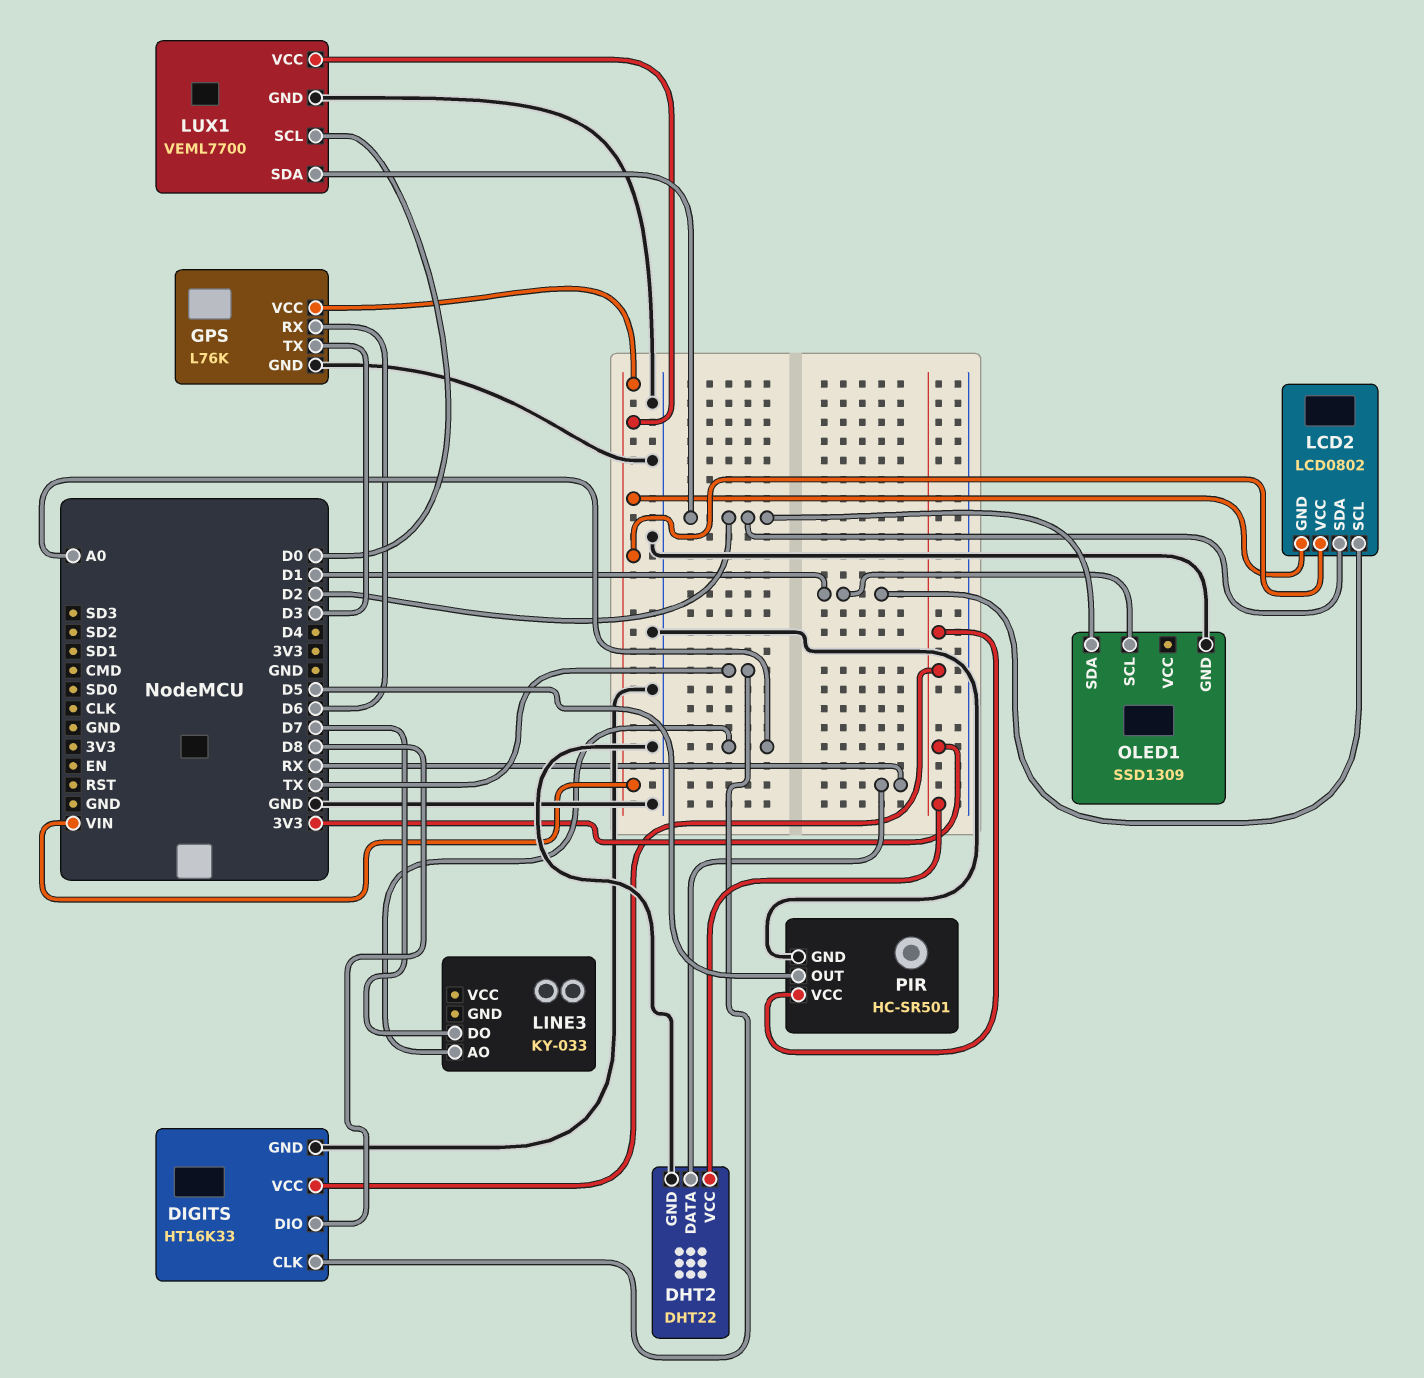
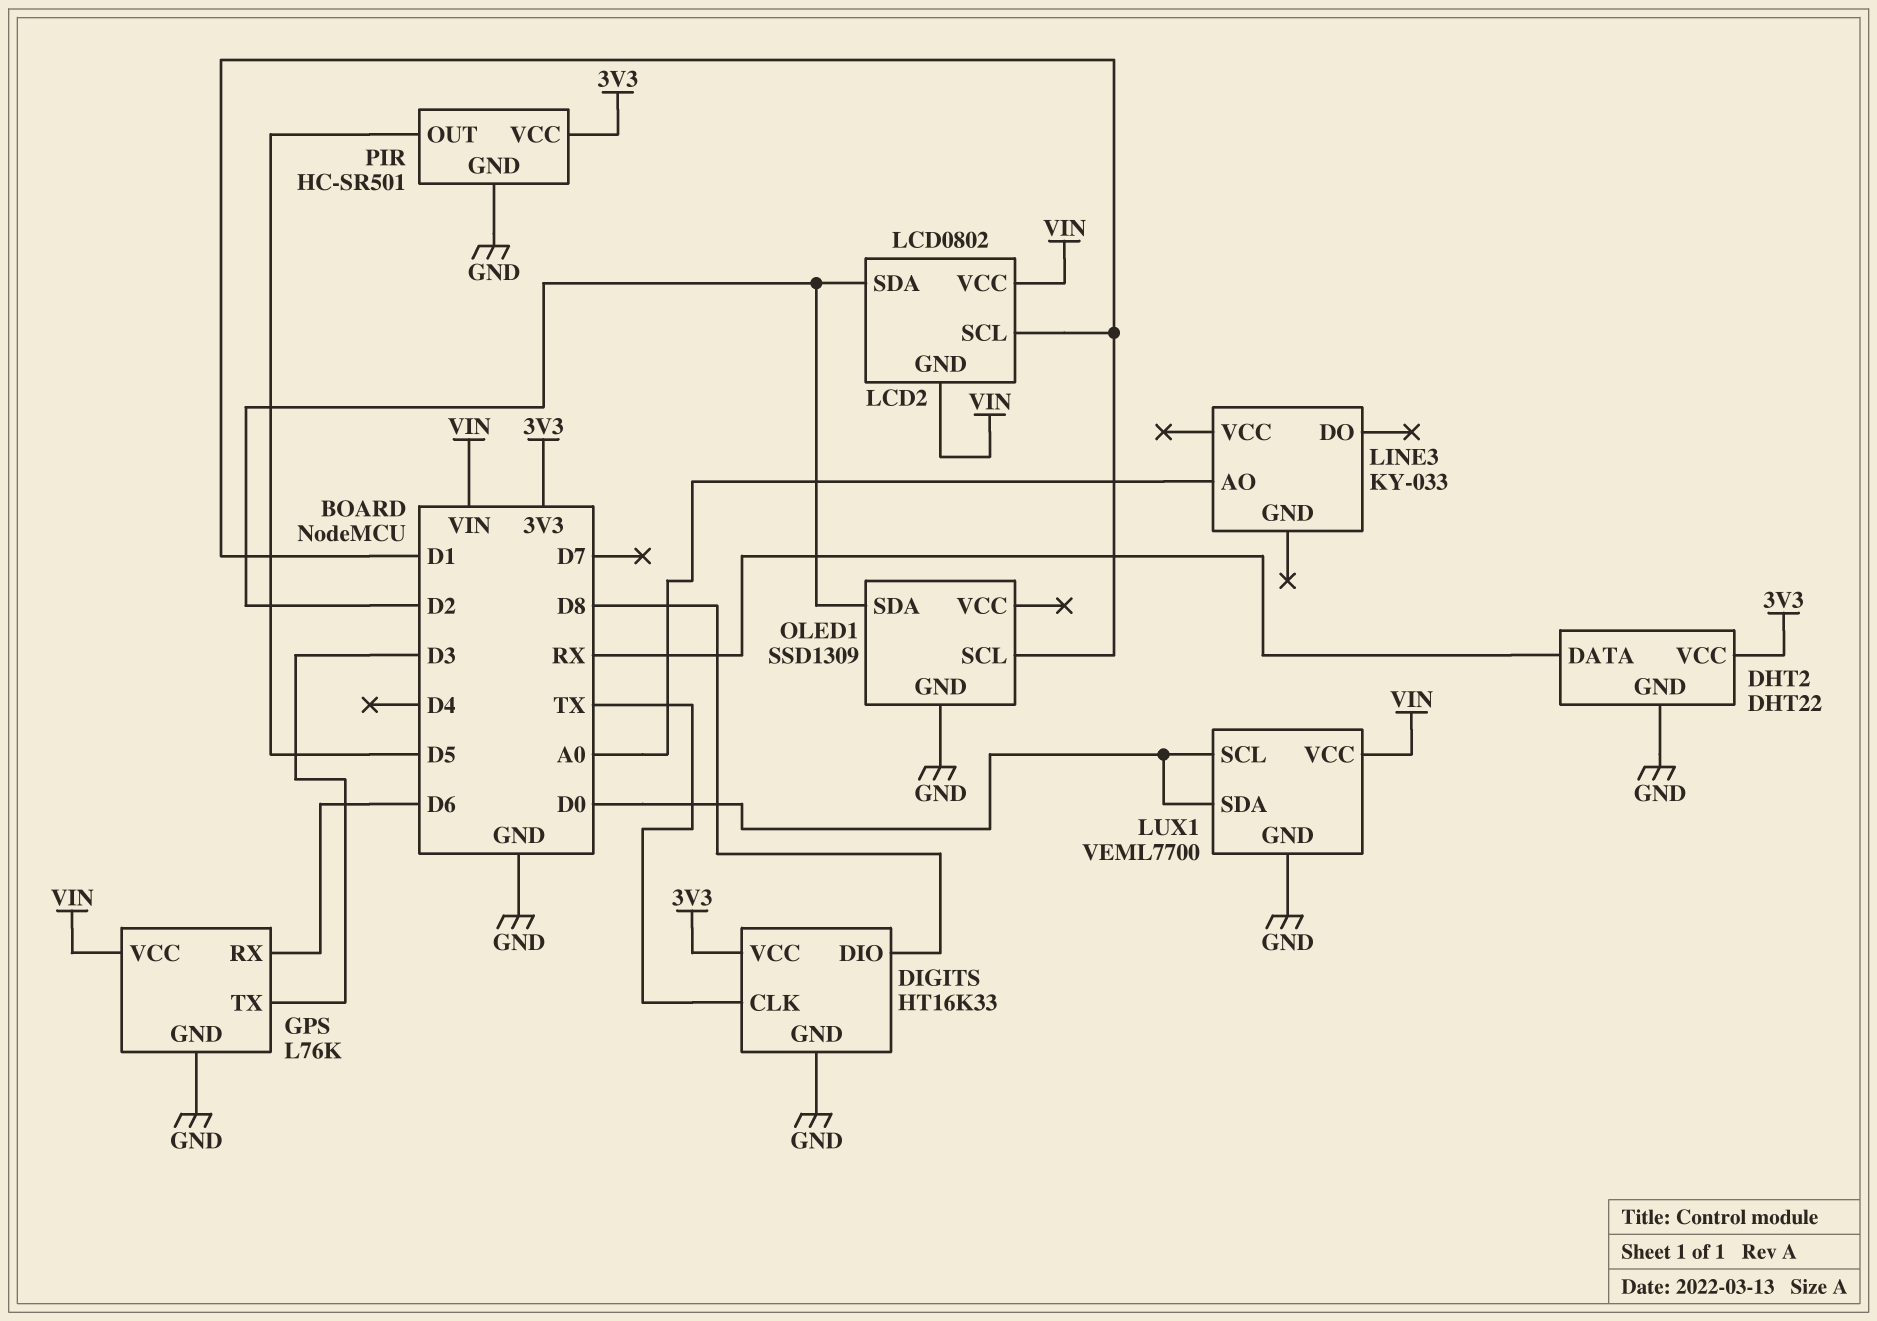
LINE3 pin DO: D7 -> none
LUX1 pin SDA: D2 -> D0

